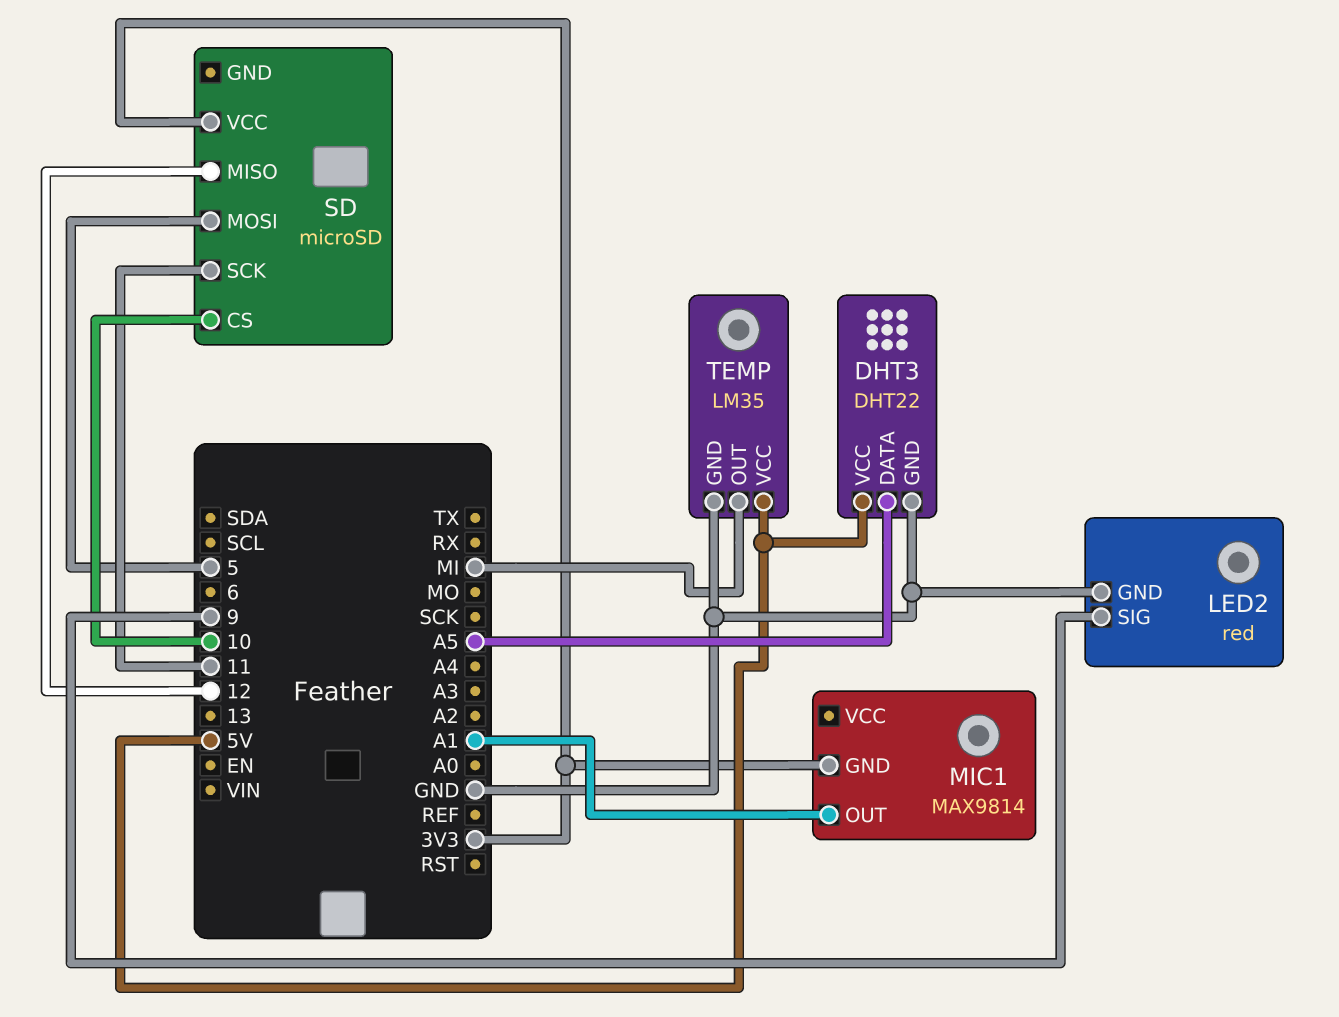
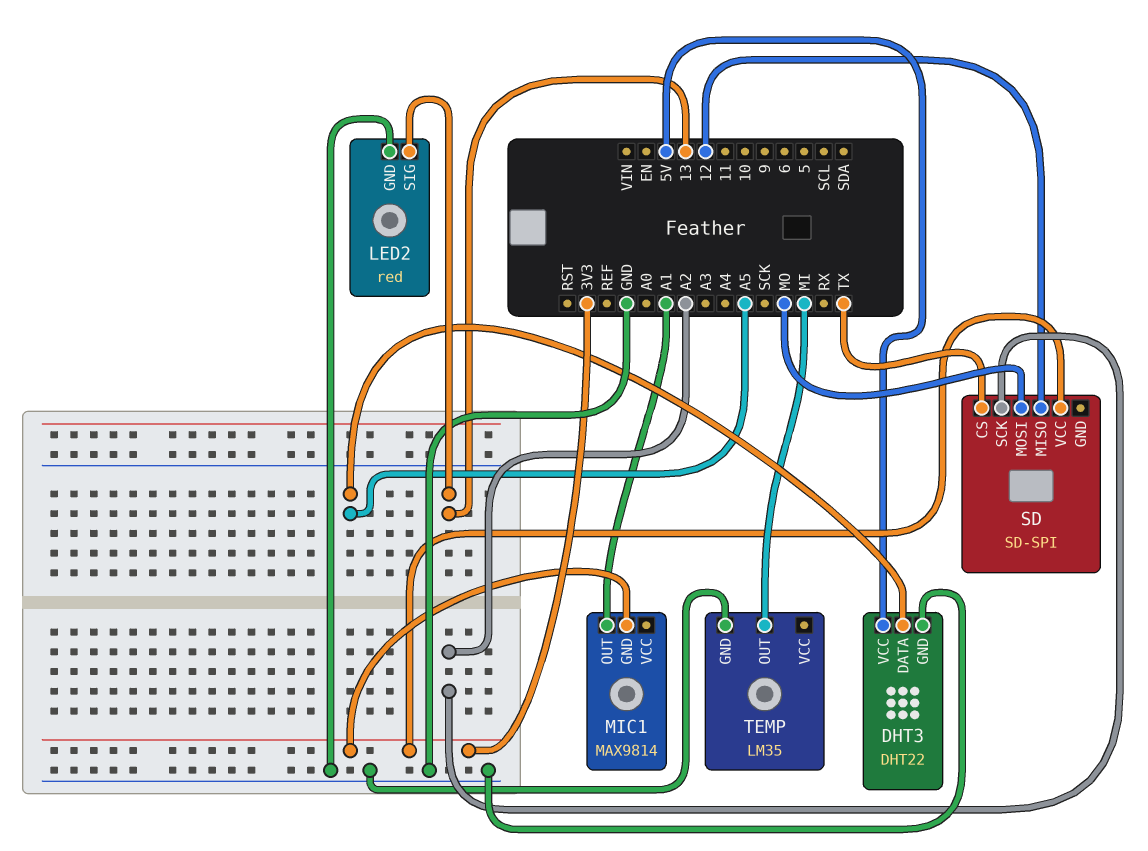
LED2 pin SIG: 9 -> 13
SD: microSD -> SD-SPI
SD pin CS: 10 -> TX
SD pin MOSI: 5 -> MO
SD pin SCK: 11 -> A2
TEMP pin VCC: 5V -> none

